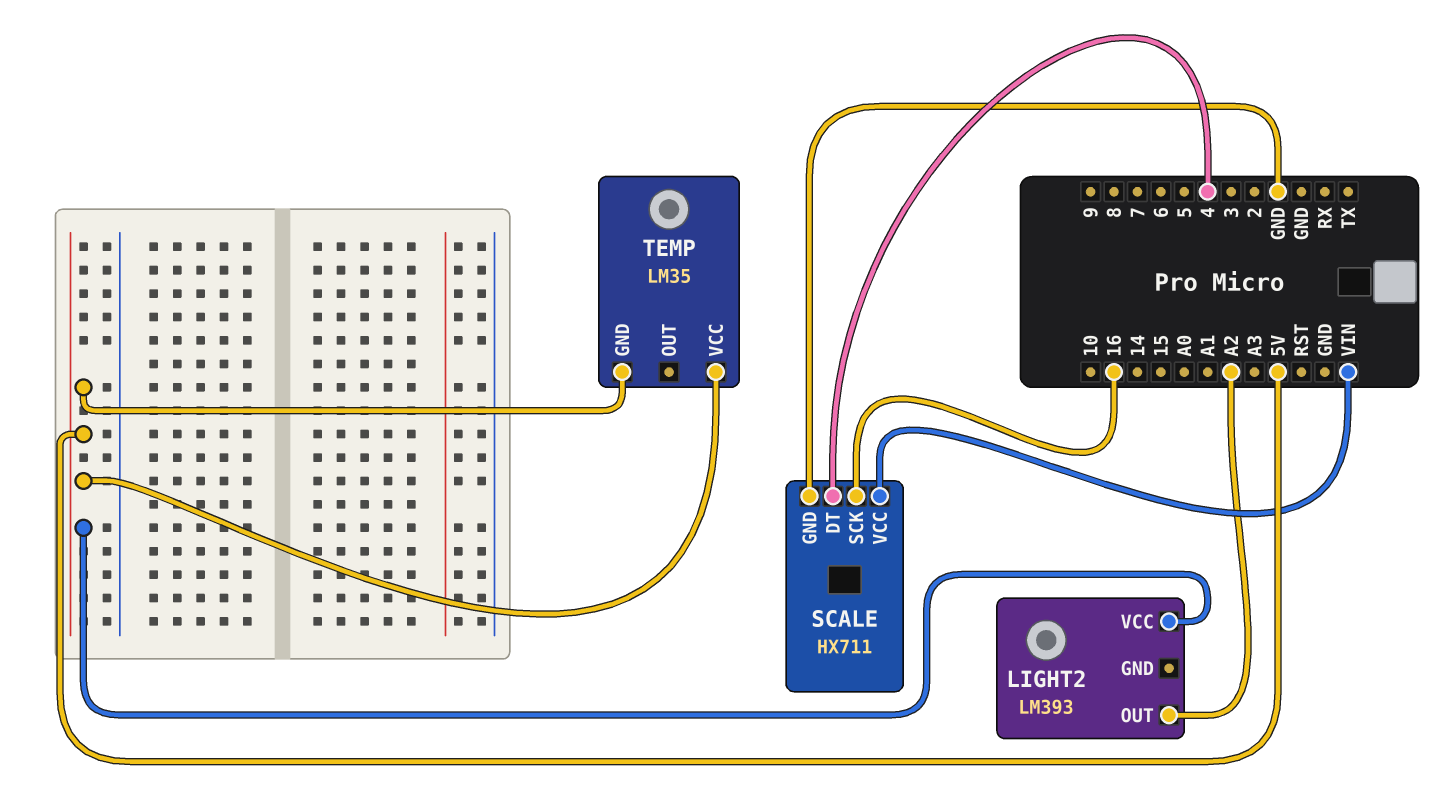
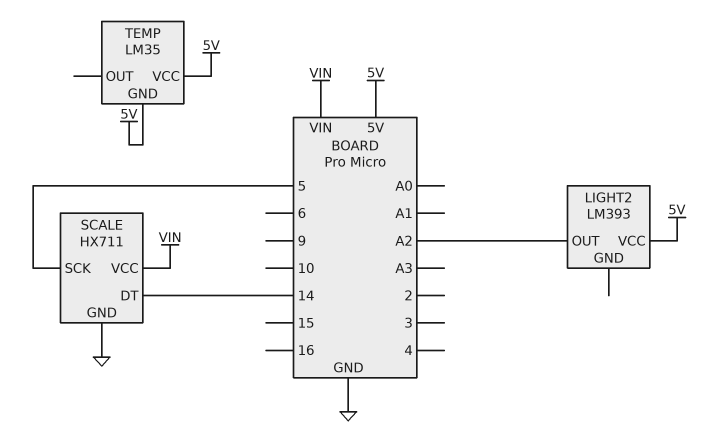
SCALE pin DT: 4 -> 14
SCALE pin SCK: 16 -> 5

